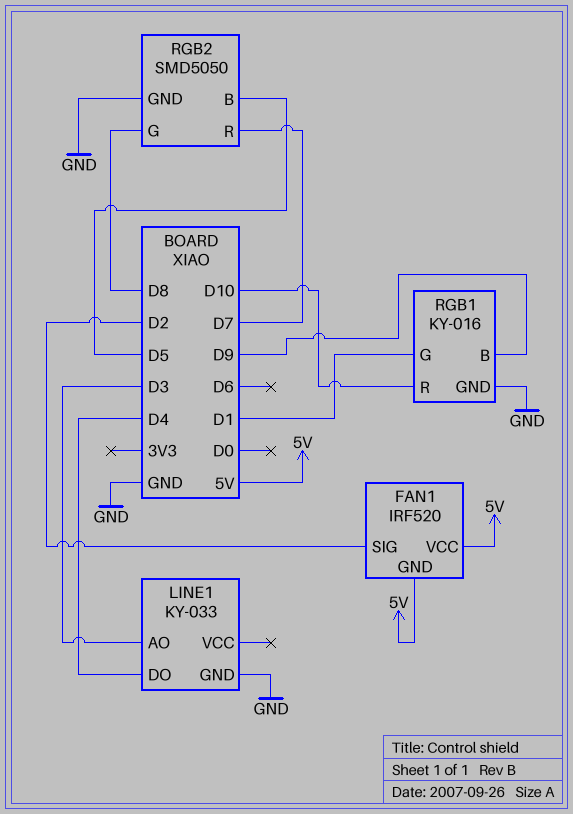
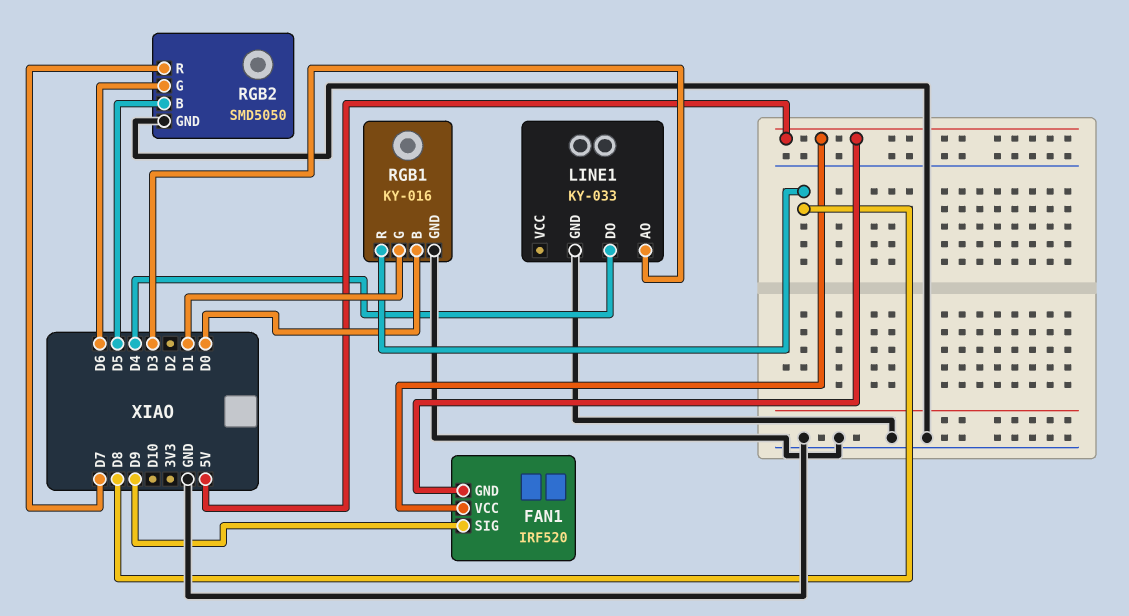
FAN1 pin SIG: D2 -> D9
RGB1 pin B: D9 -> D0
RGB1 pin R: D10 -> D8
RGB2 pin G: D8 -> D6

